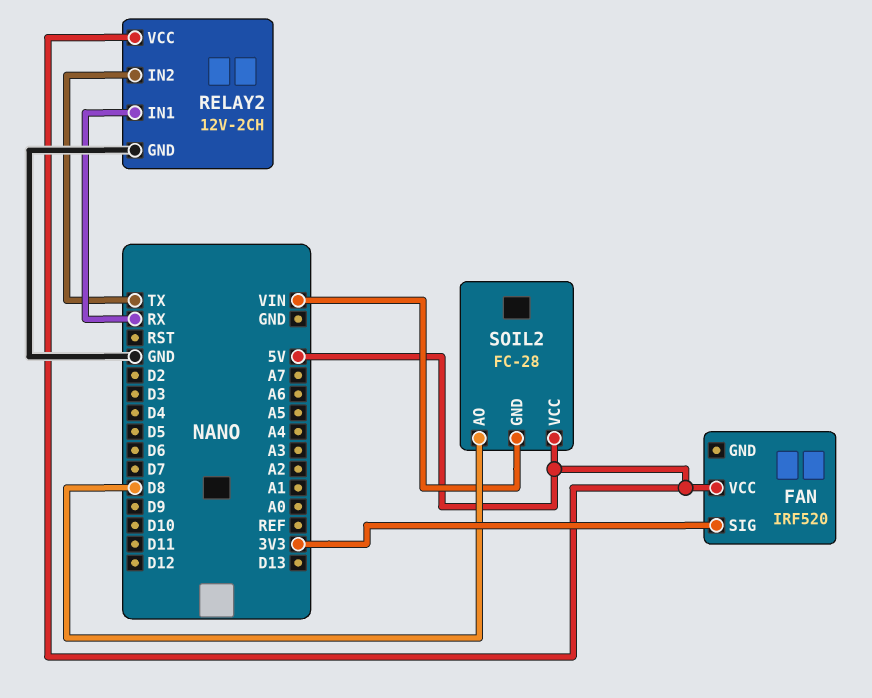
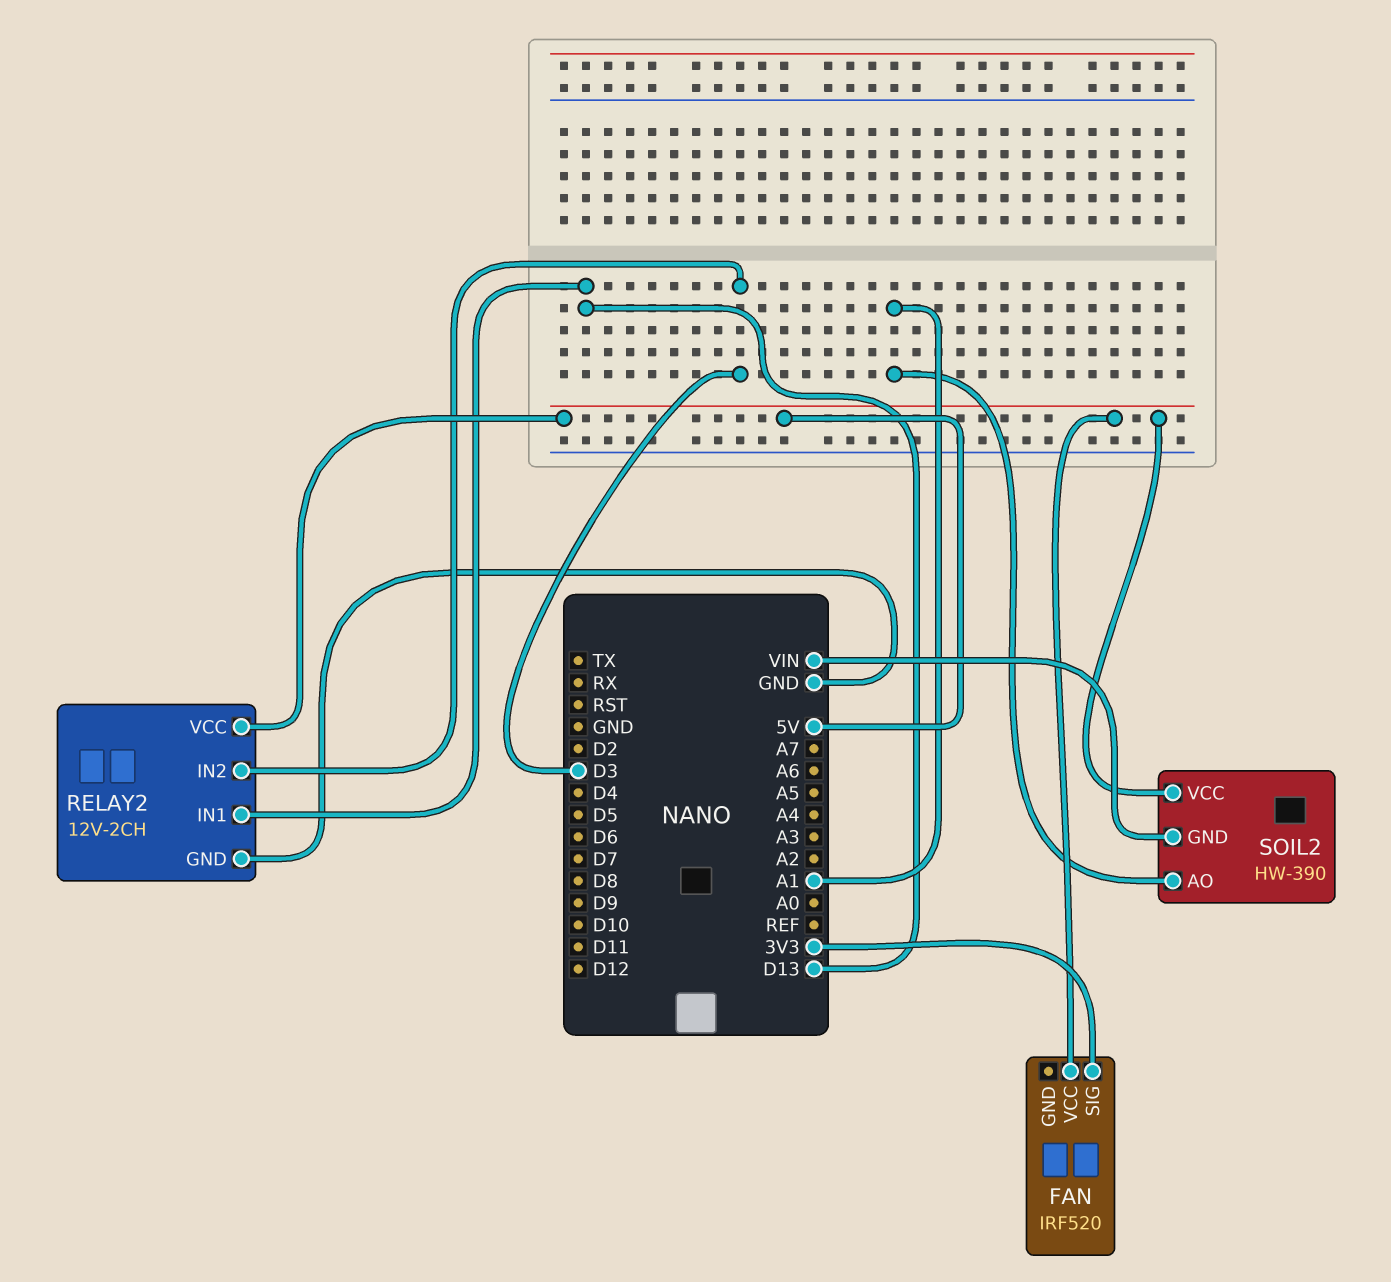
RELAY2 pin IN1: RX -> D13
RELAY2 pin IN2: TX -> D3
SOIL2: FC-28 -> HW-390
SOIL2 pin AO: D8 -> A1

